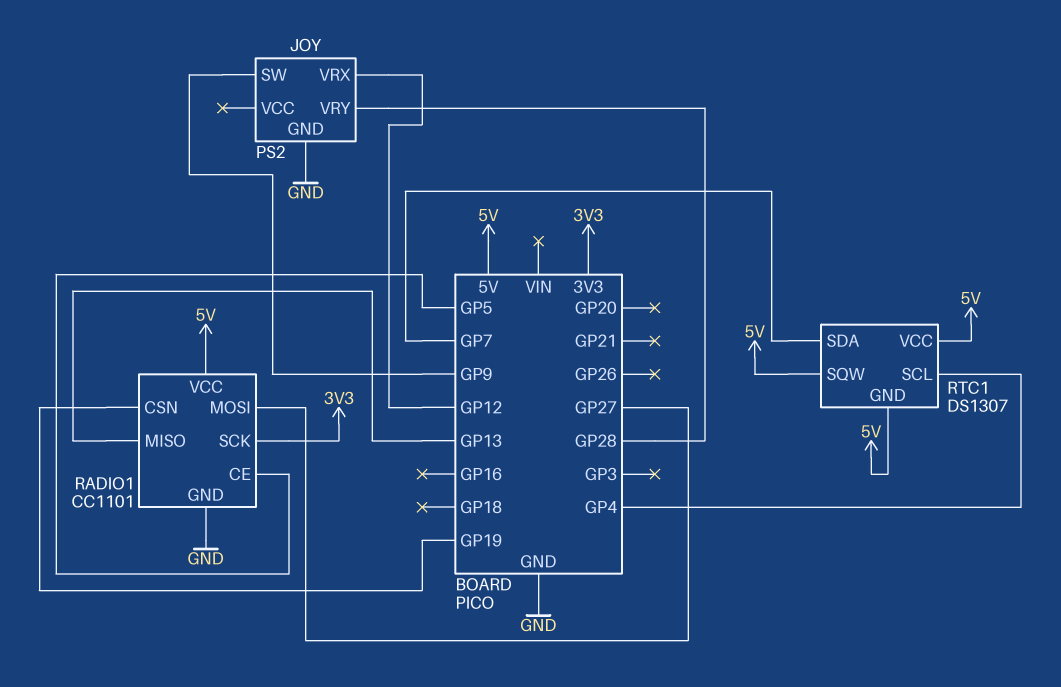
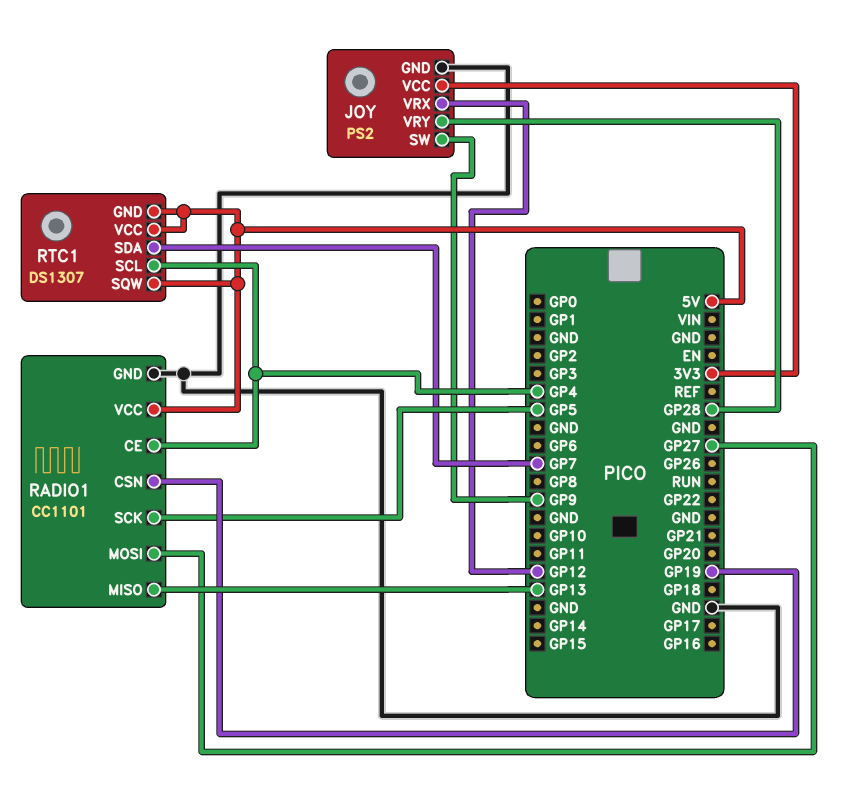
JOY pin VCC: none -> 3V3
RADIO1 pin CE: GP5 -> GP4
RADIO1 pin SCK: 3V3 -> GP5

